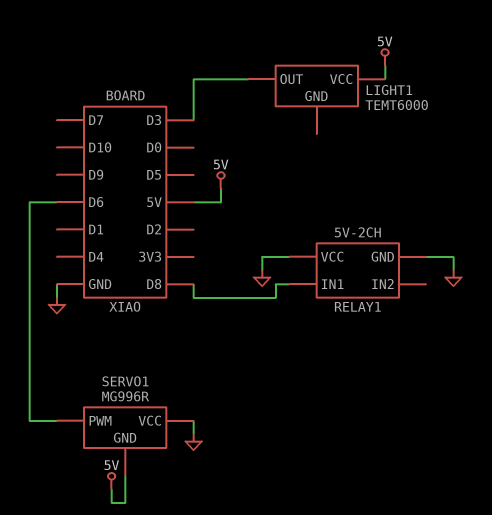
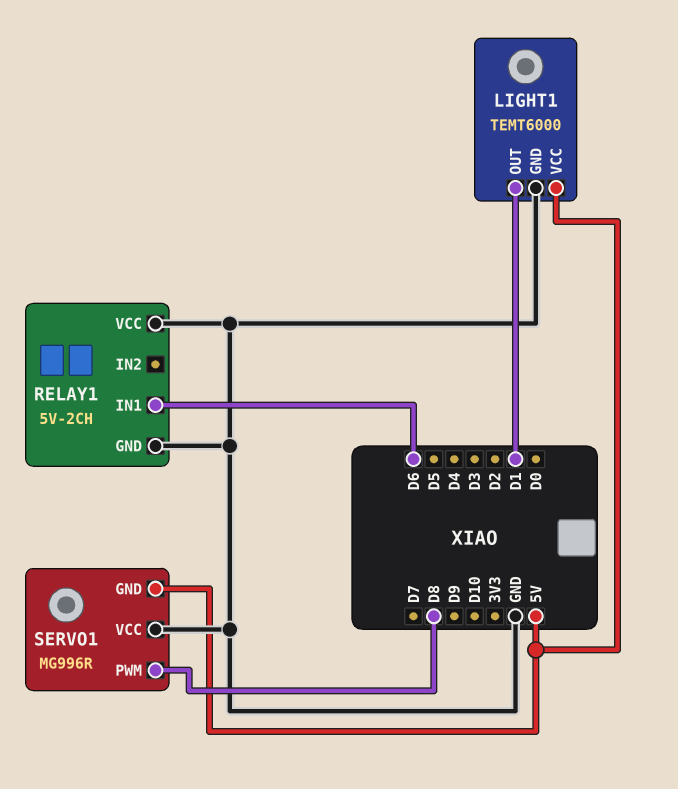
LIGHT1 pin GND: none -> GND
LIGHT1 pin OUT: D3 -> D1
RELAY1 pin IN1: D8 -> D6
SERVO1 pin PWM: D6 -> D8

